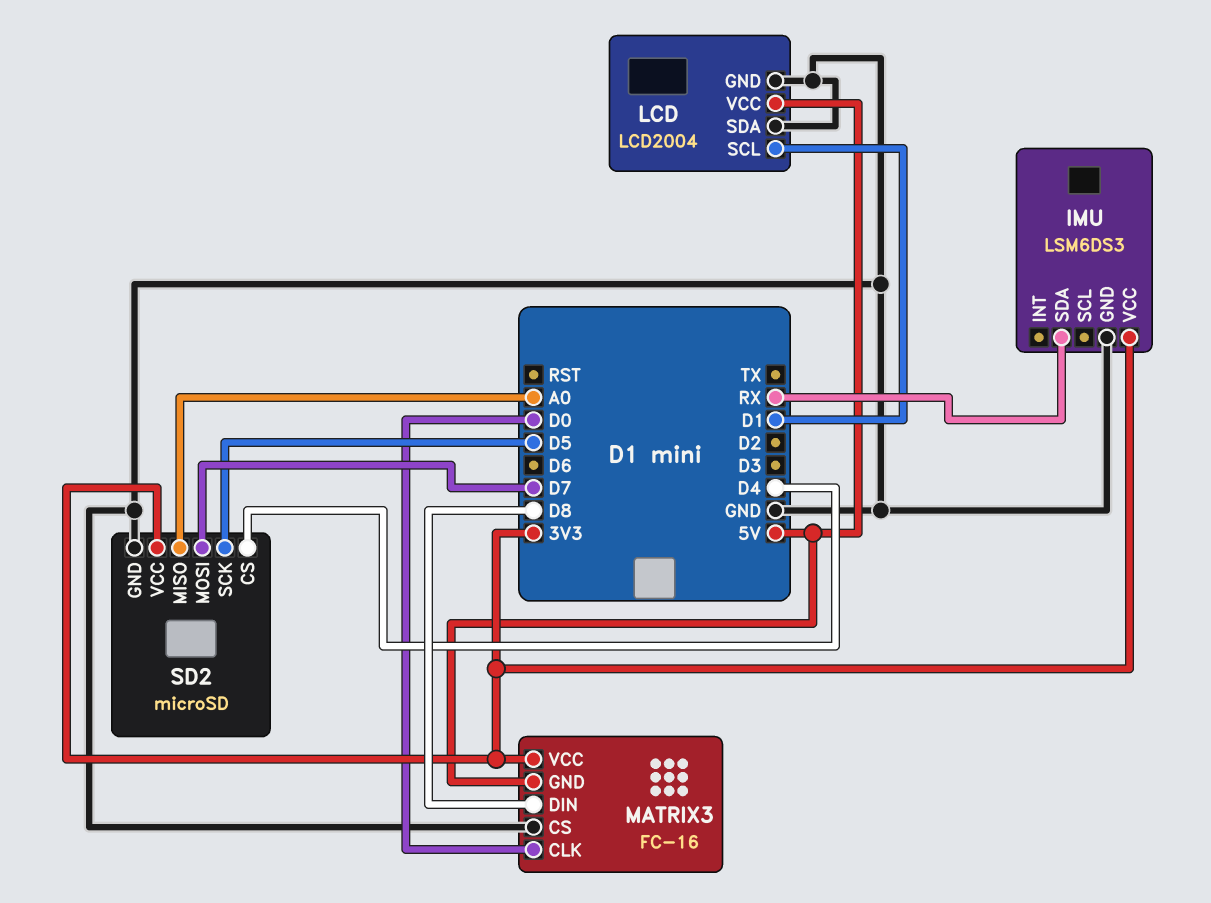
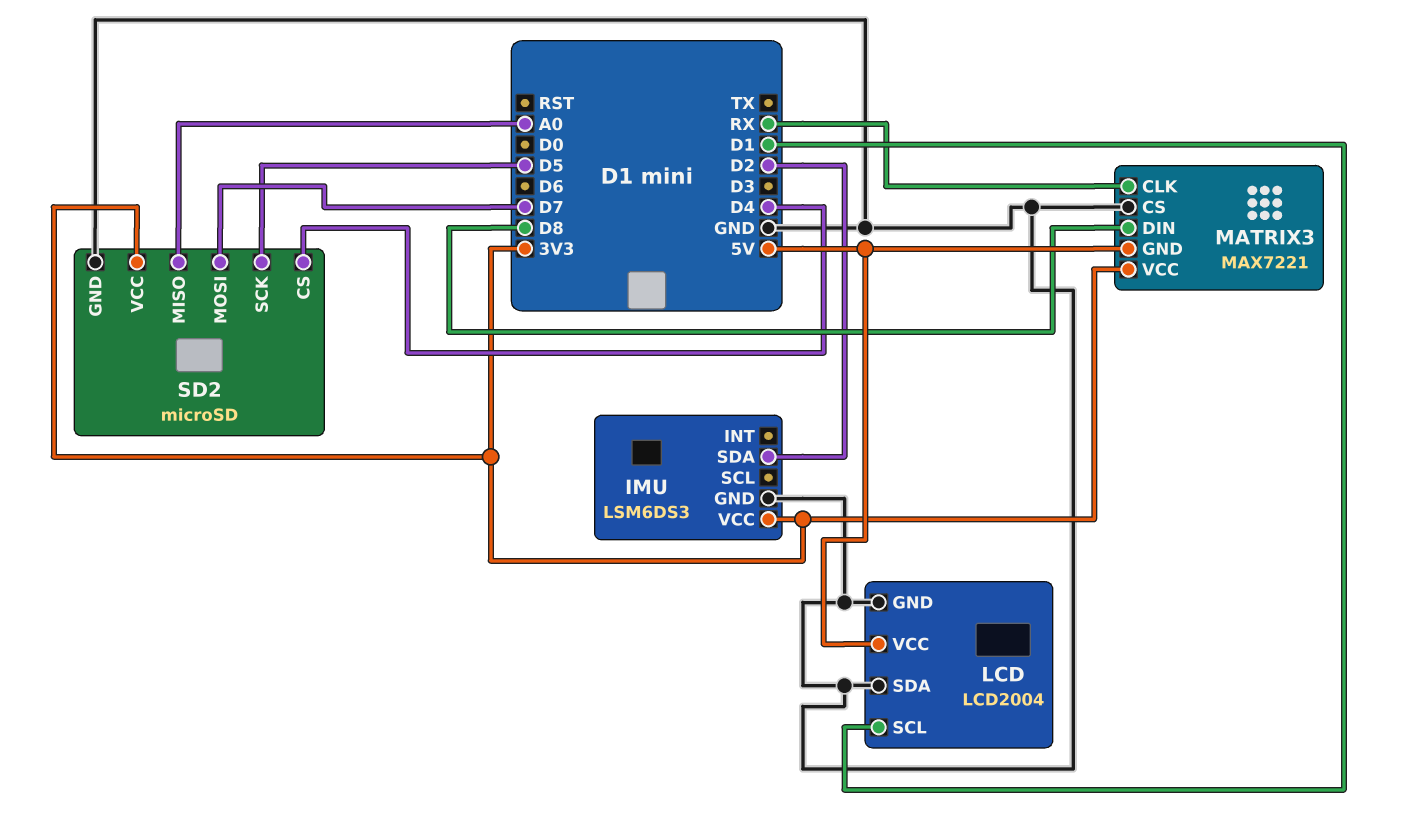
IMU pin SDA: RX -> D2
MATRIX3: FC-16 -> MAX7221
MATRIX3 pin CLK: D0 -> RX

